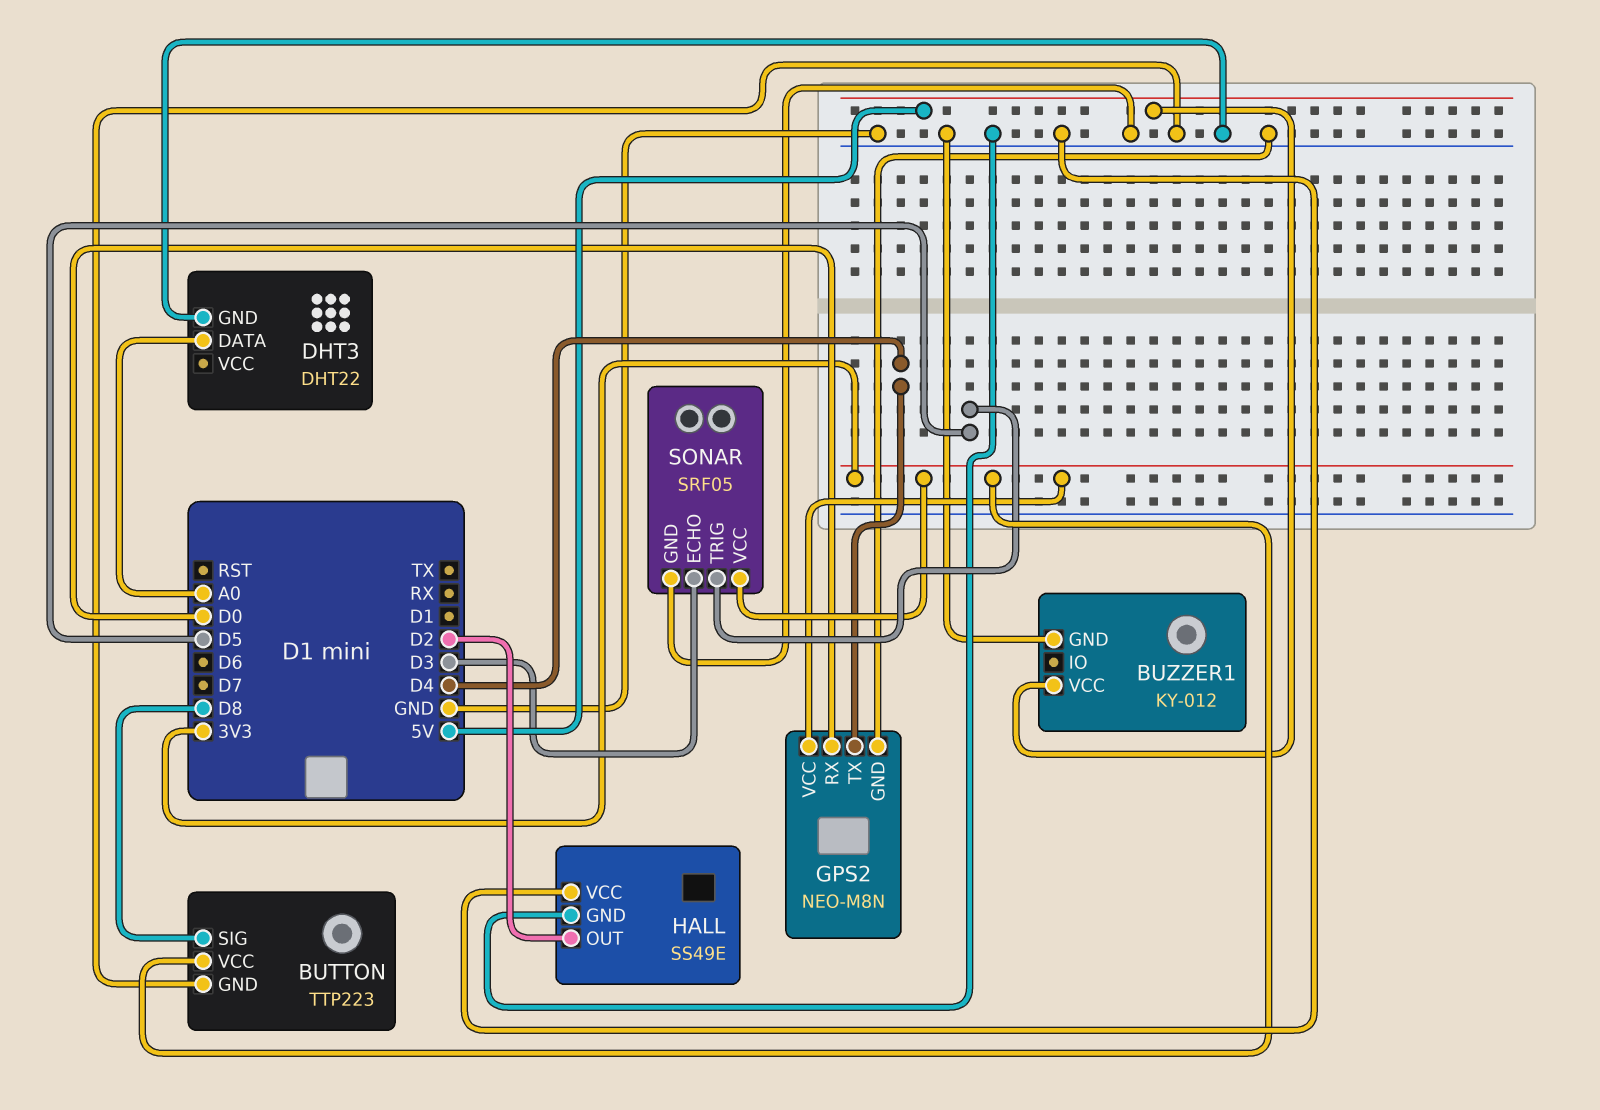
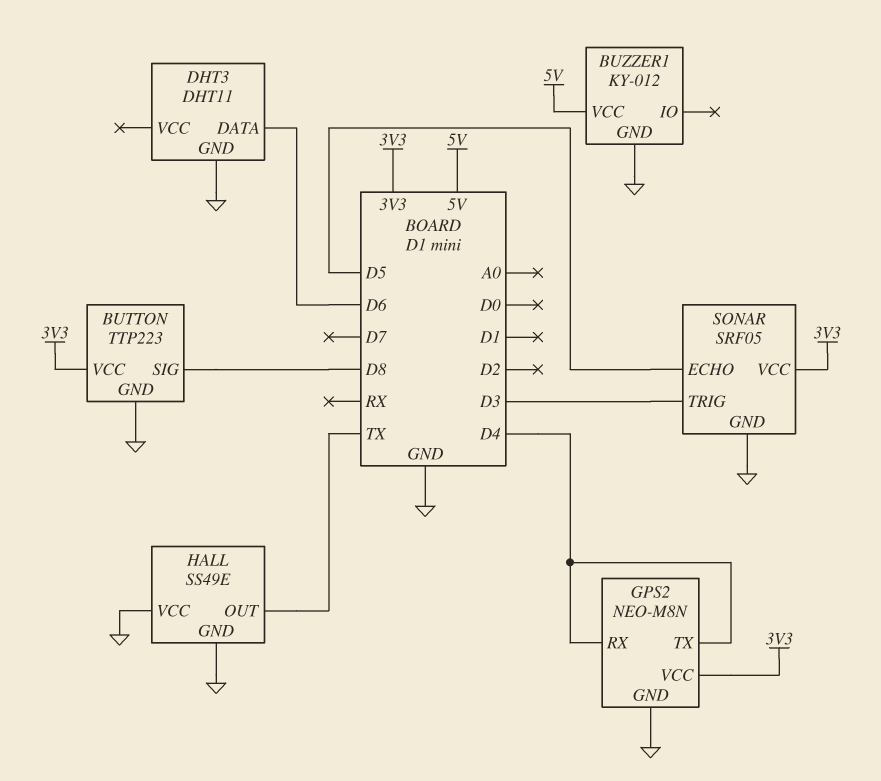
DHT3: DHT22 -> DHT11
DHT3 pin DATA: A0 -> D6
GPS2 pin RX: D0 -> D4
HALL pin OUT: D2 -> TX
SONAR pin ECHO: D3 -> D5
SONAR pin TRIG: D5 -> D3

